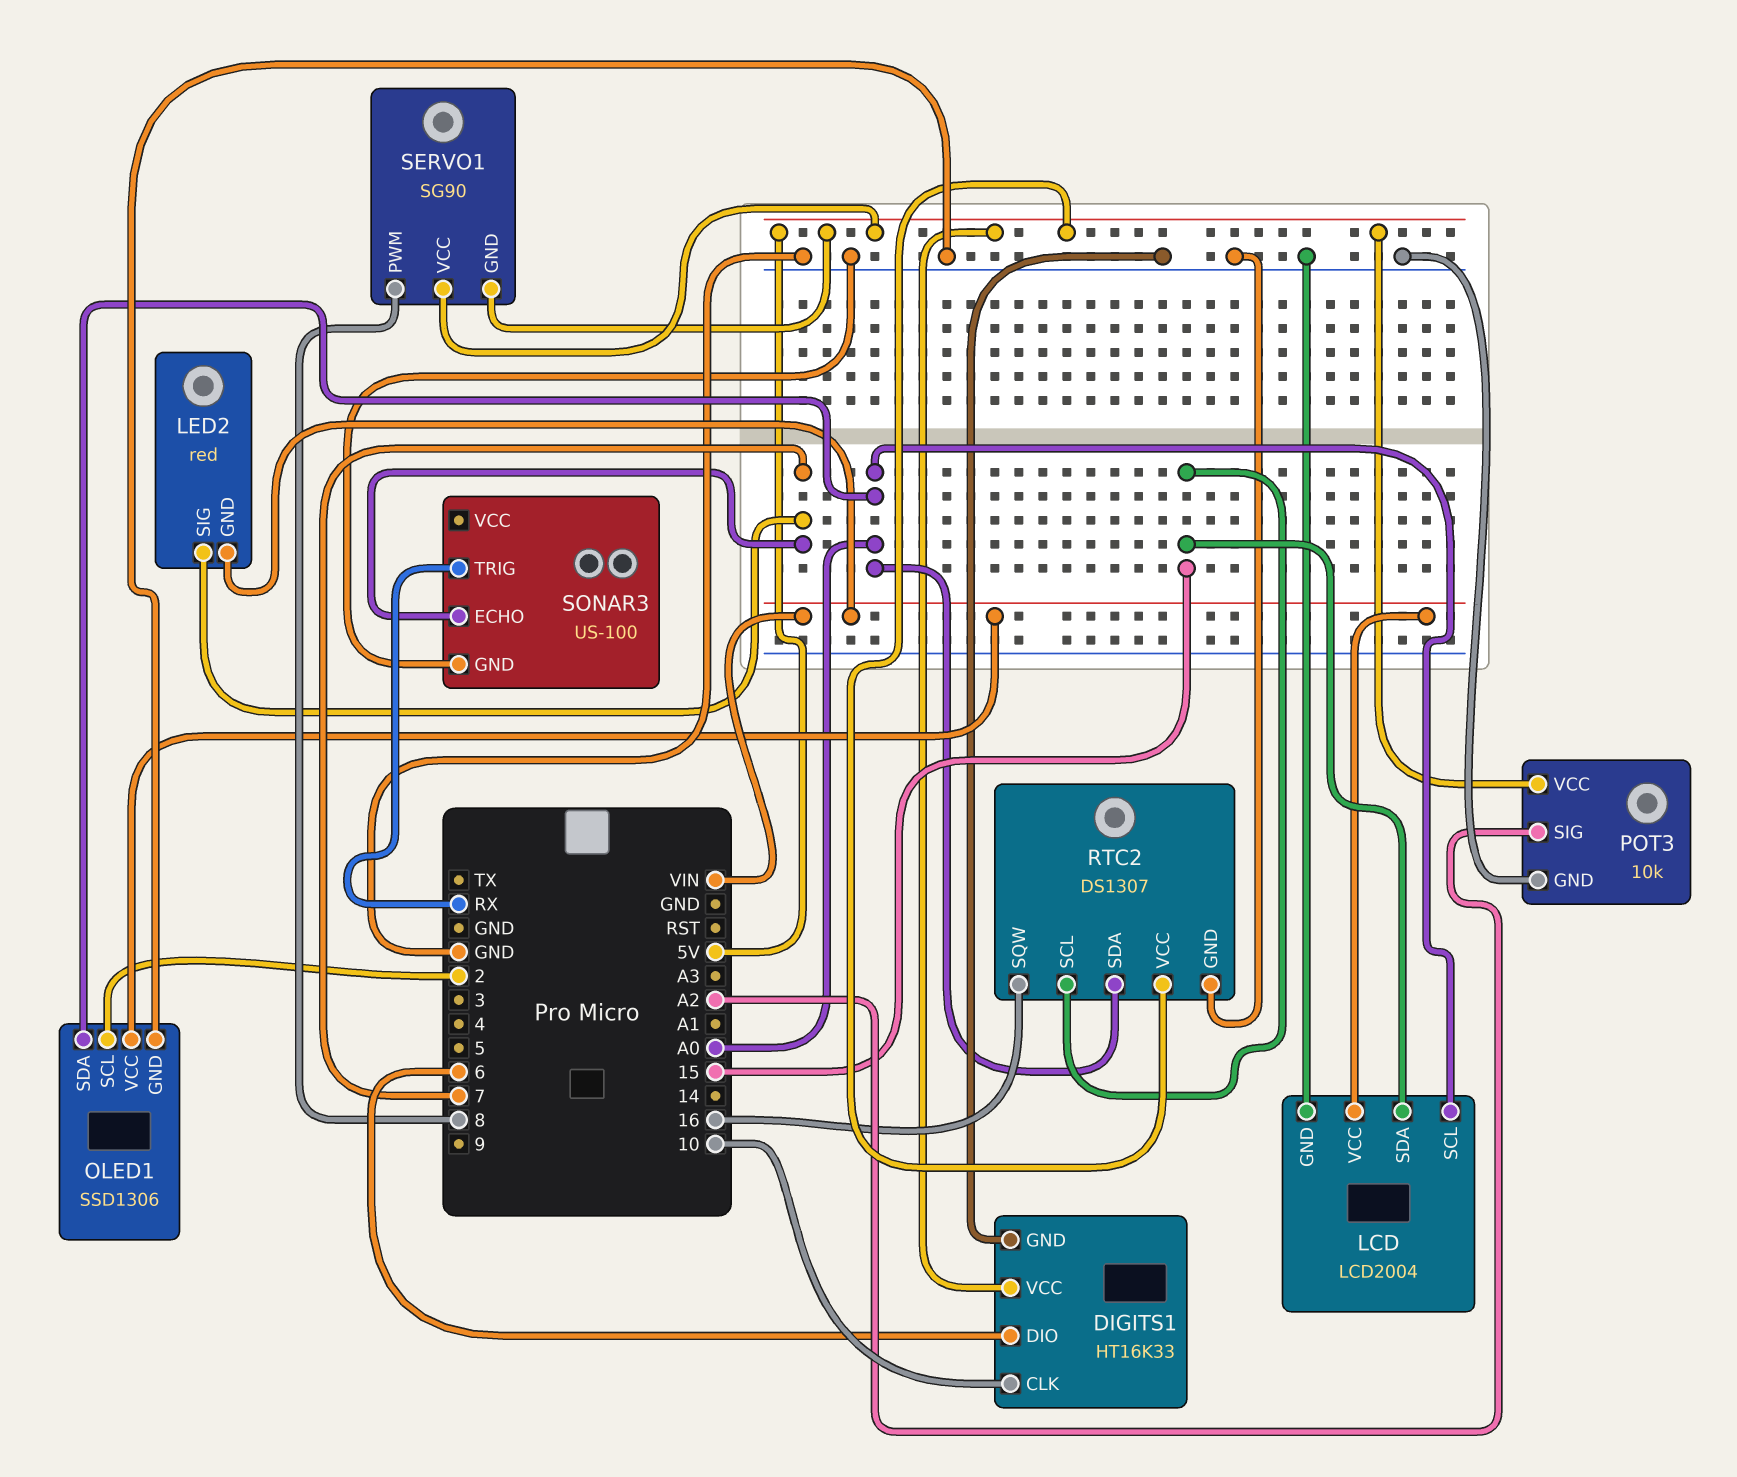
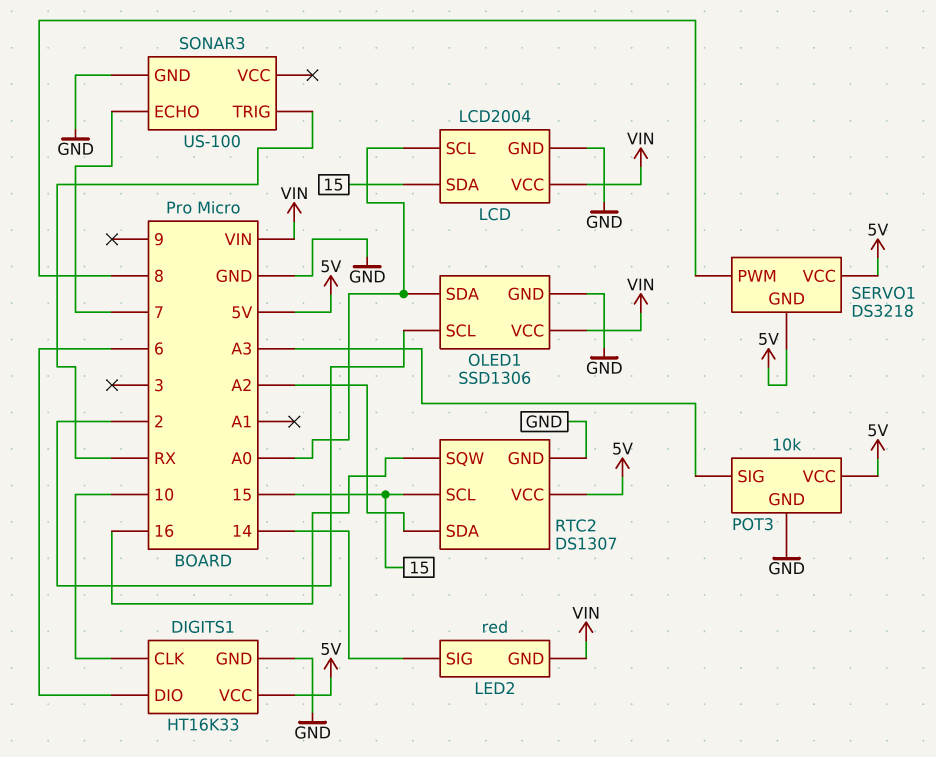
LED2 pin SIG: 7 -> 14
POT3 pin SIG: A2 -> A3
RTC2 pin SDA: A0 -> A2
SERVO1: SG90 -> DS3218

